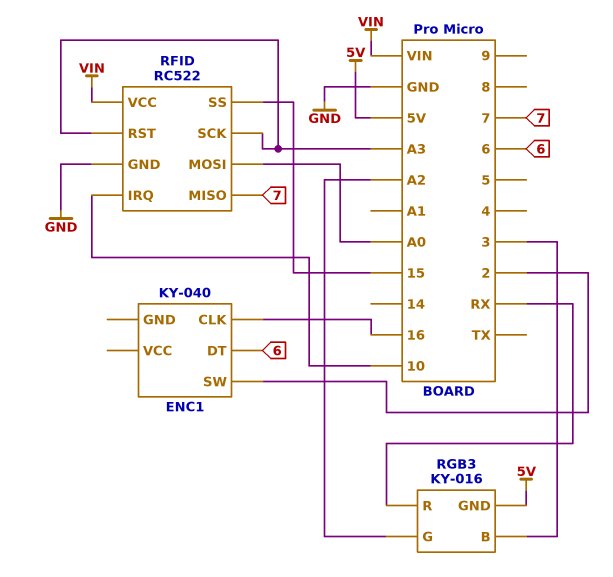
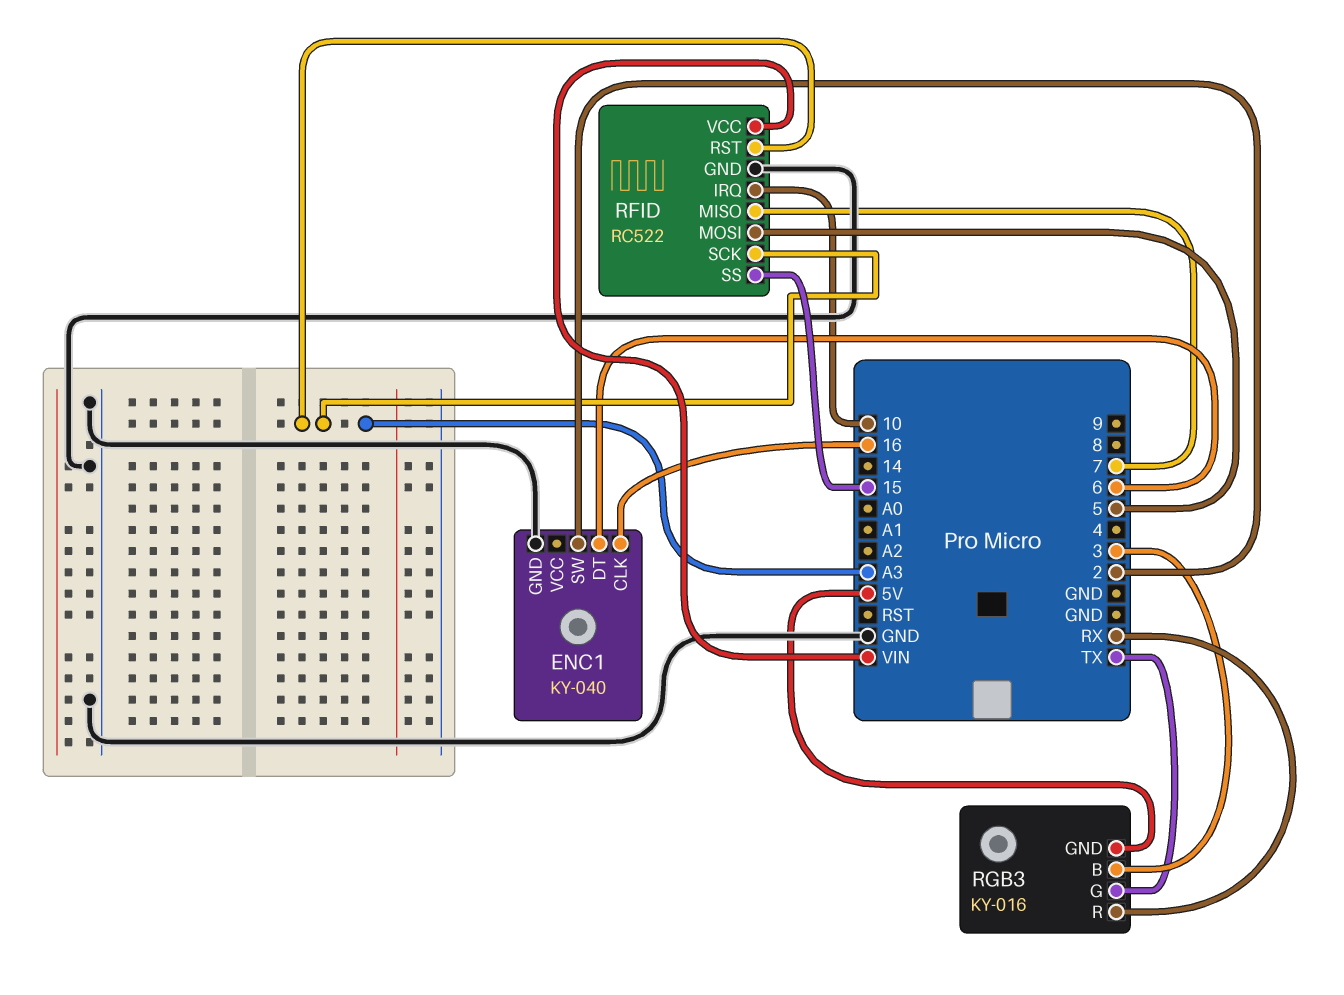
ENC1 pin GND: none -> GND
RFID pin MOSI: A0 -> 5
RGB3 pin G: A2 -> TX

